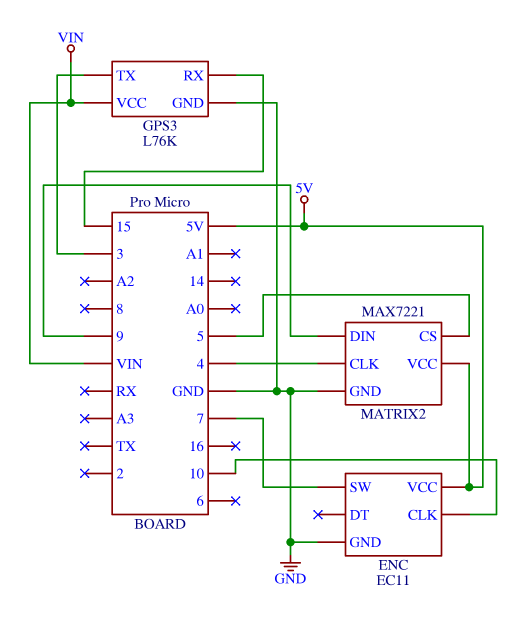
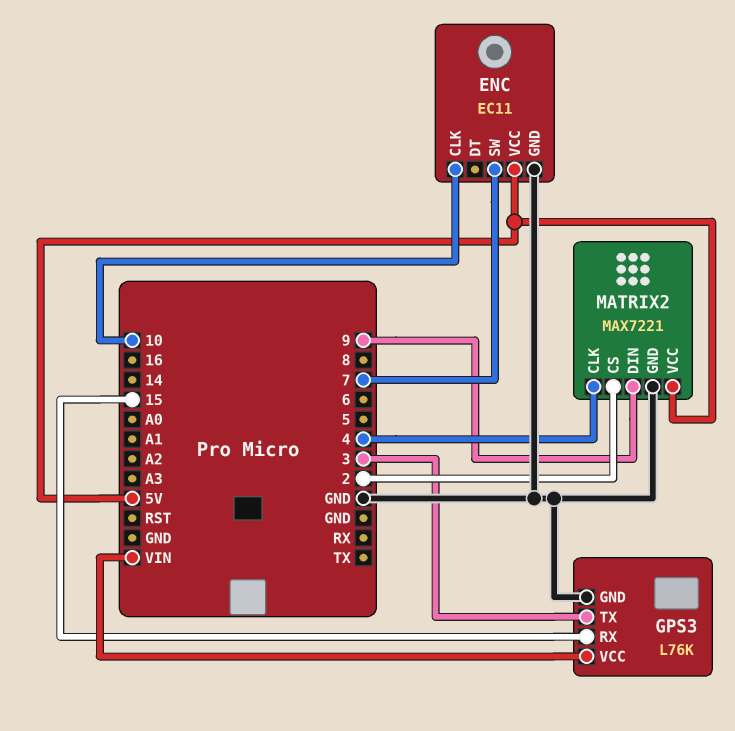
MATRIX2 pin CS: 5 -> 2

